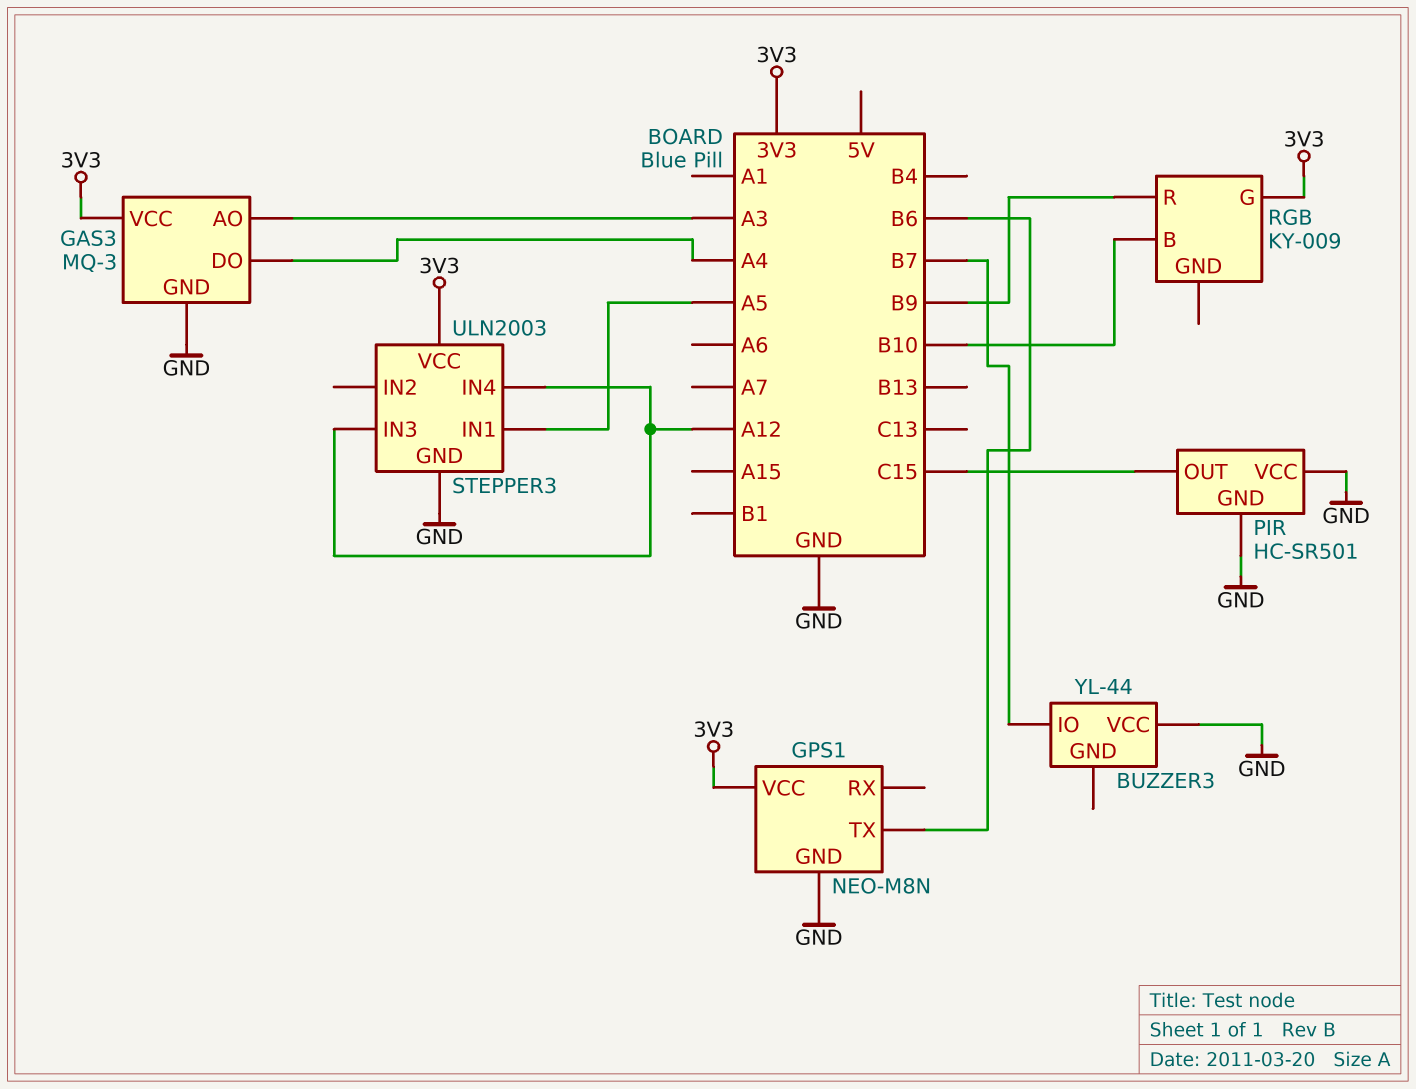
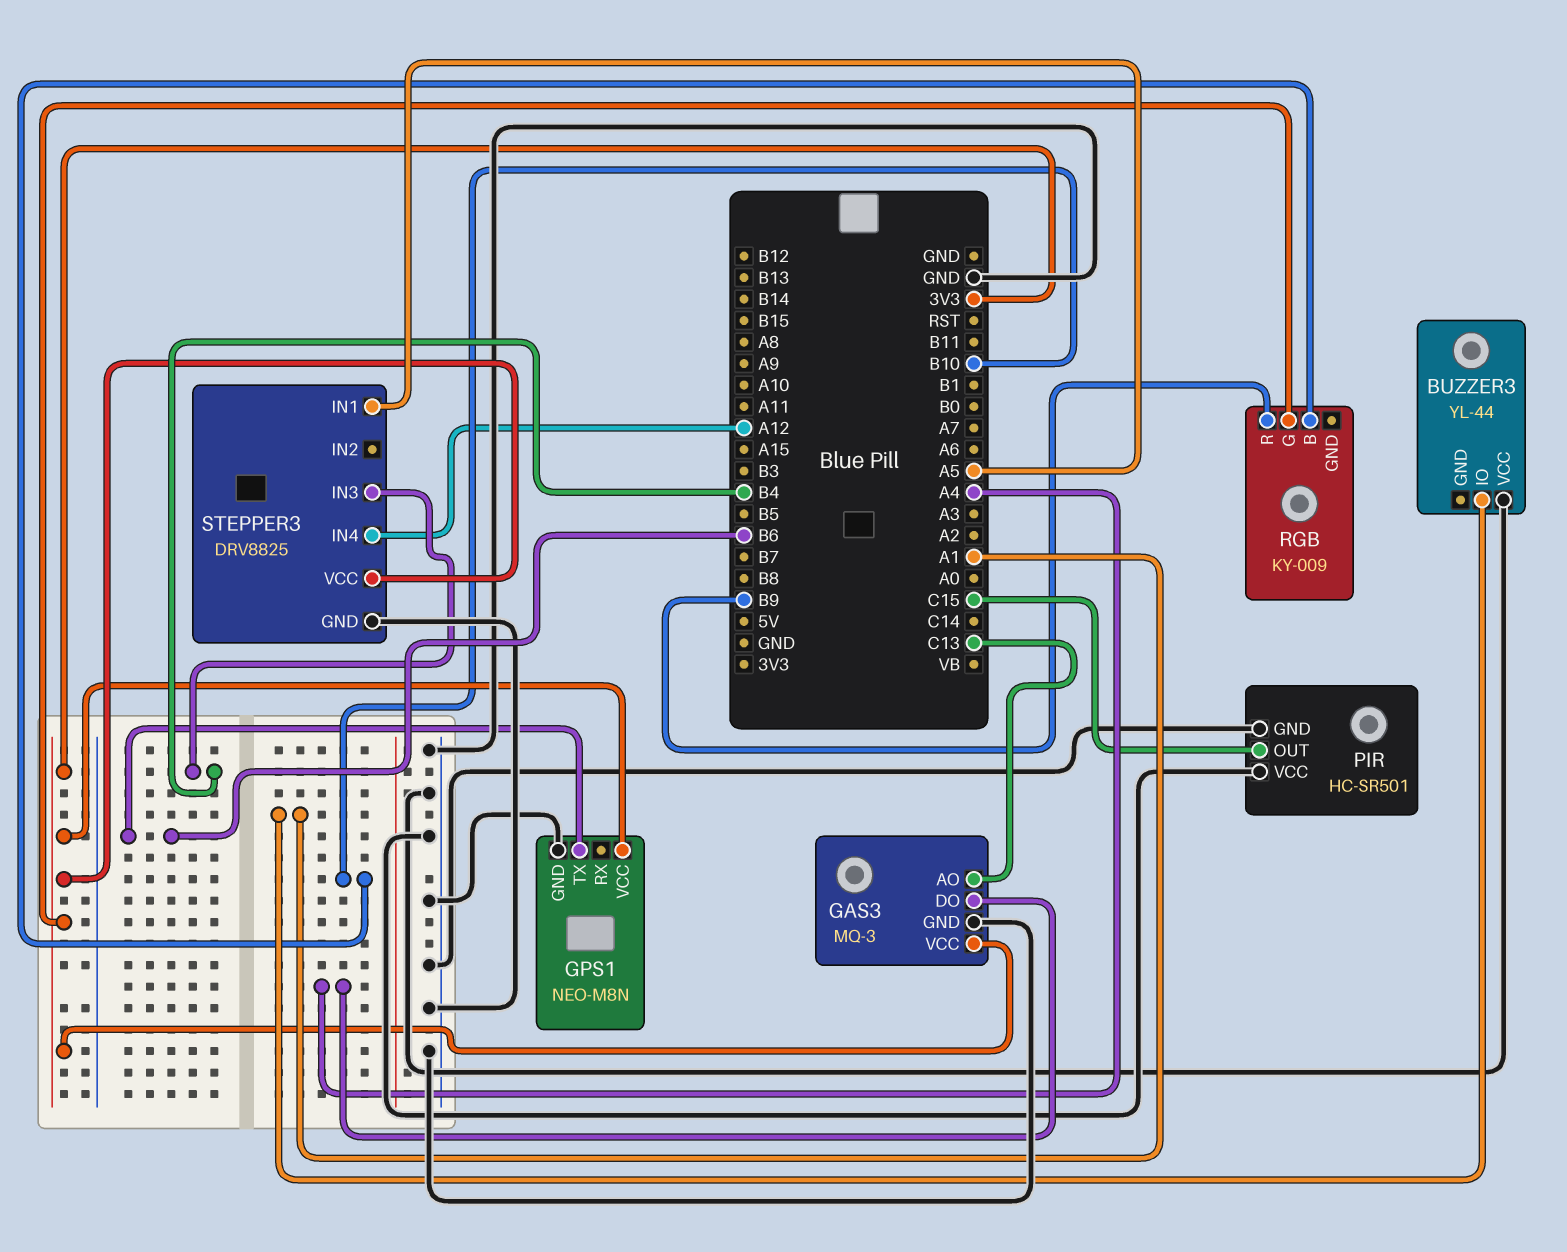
BUZZER3 pin IO: B7 -> A1
GAS3 pin AO: A3 -> C13
STEPPER3: ULN2003 -> DRV8825
STEPPER3 pin IN3: A12 -> B4

